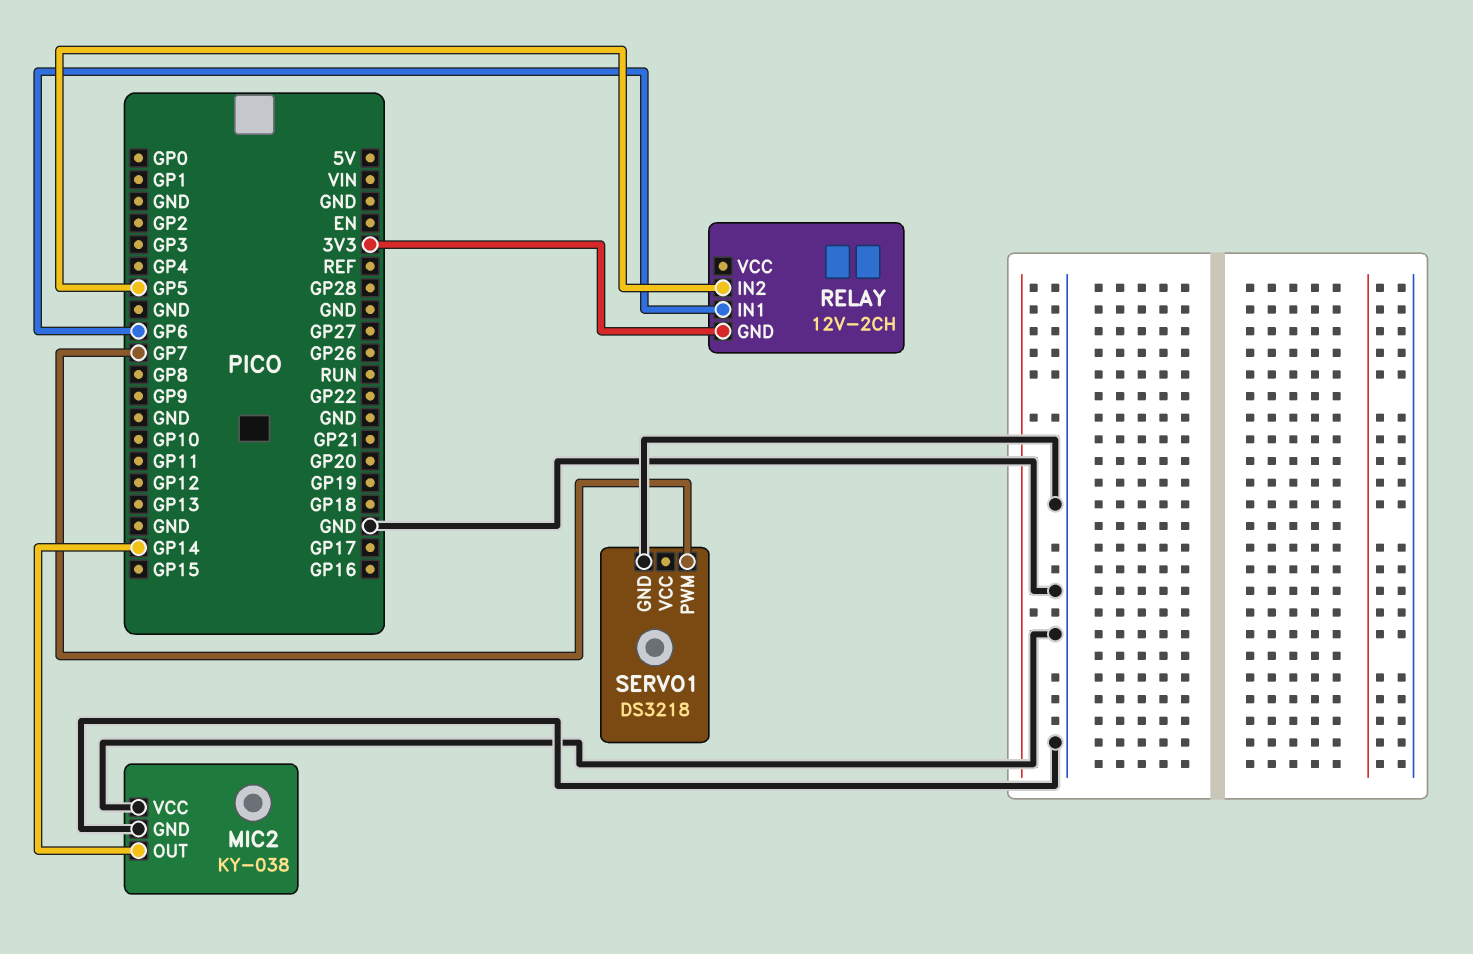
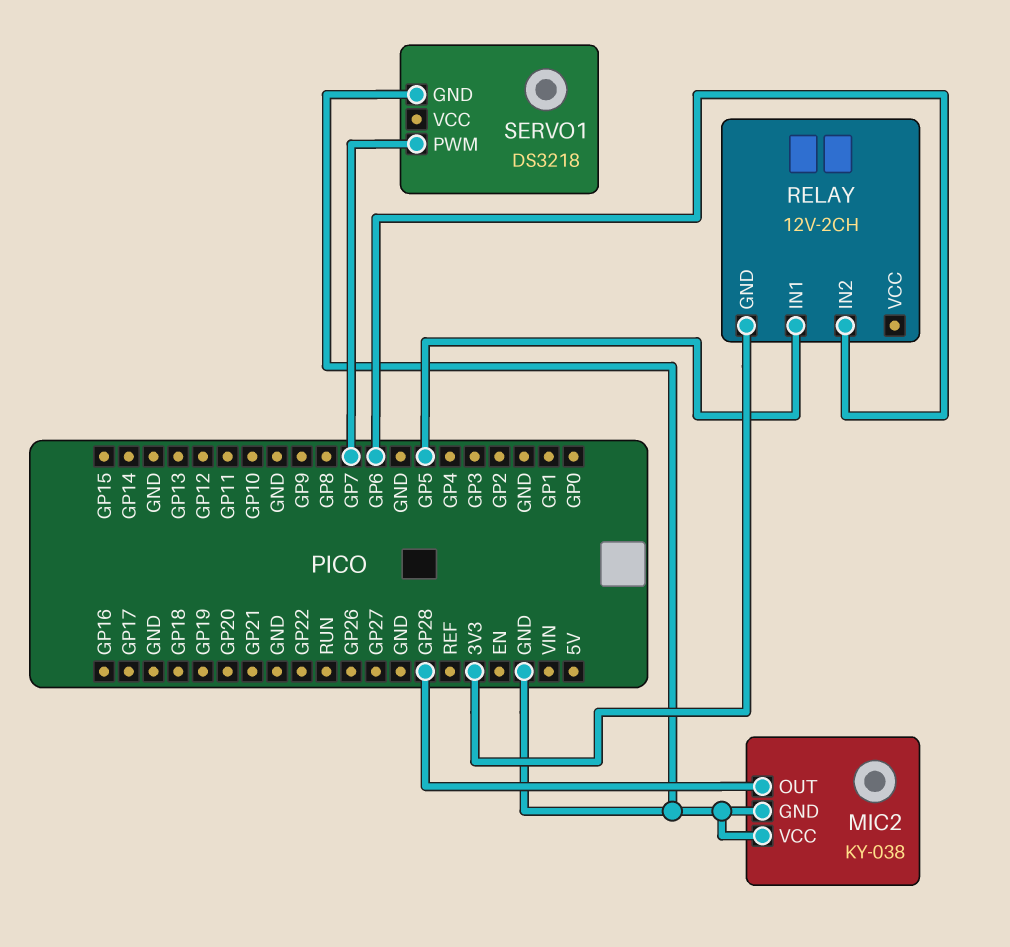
MIC2 pin OUT: GP14 -> GP28
RELAY pin IN1: GP6 -> GP5
RELAY pin IN2: GP5 -> GP6

